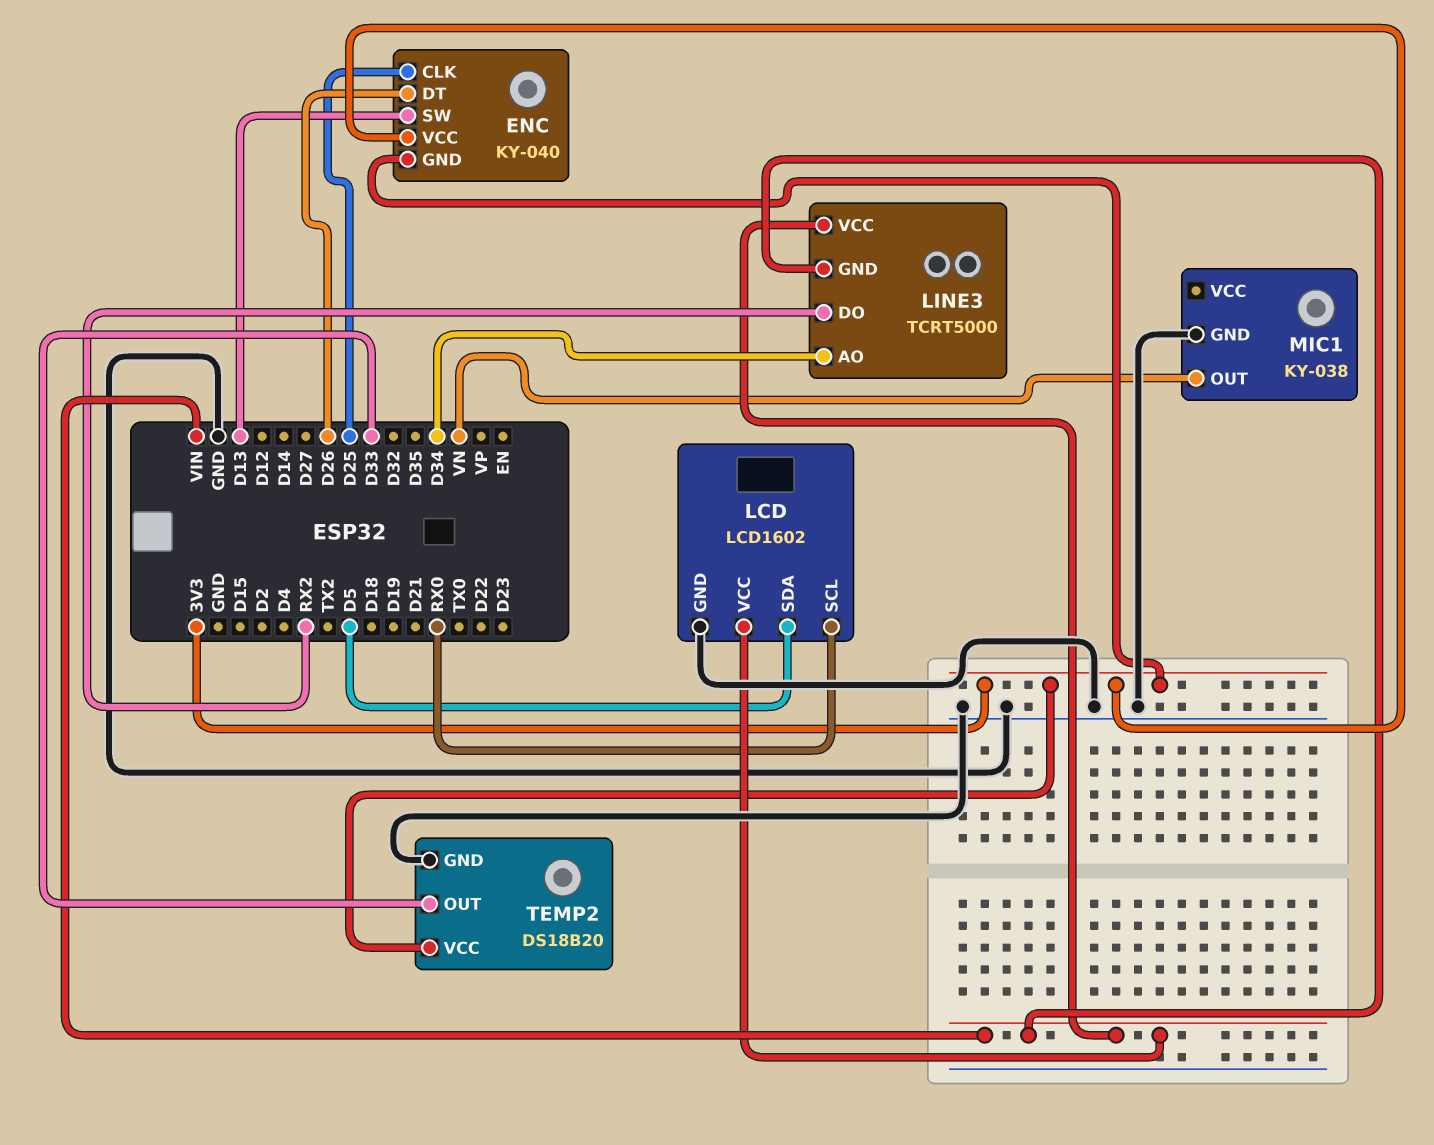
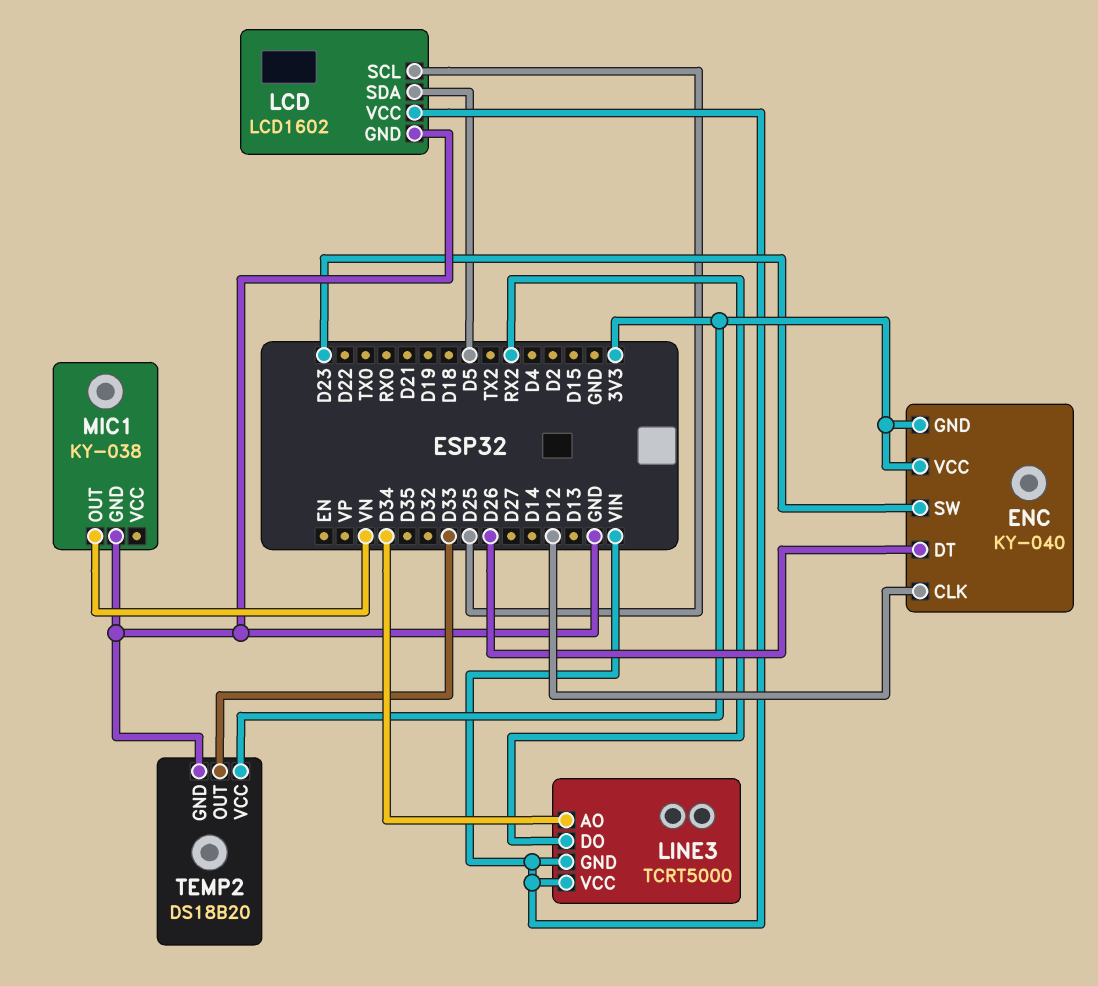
ENC pin CLK: D25 -> D12
ENC pin SW: D13 -> D23
LCD pin SCL: RX0 -> D25

